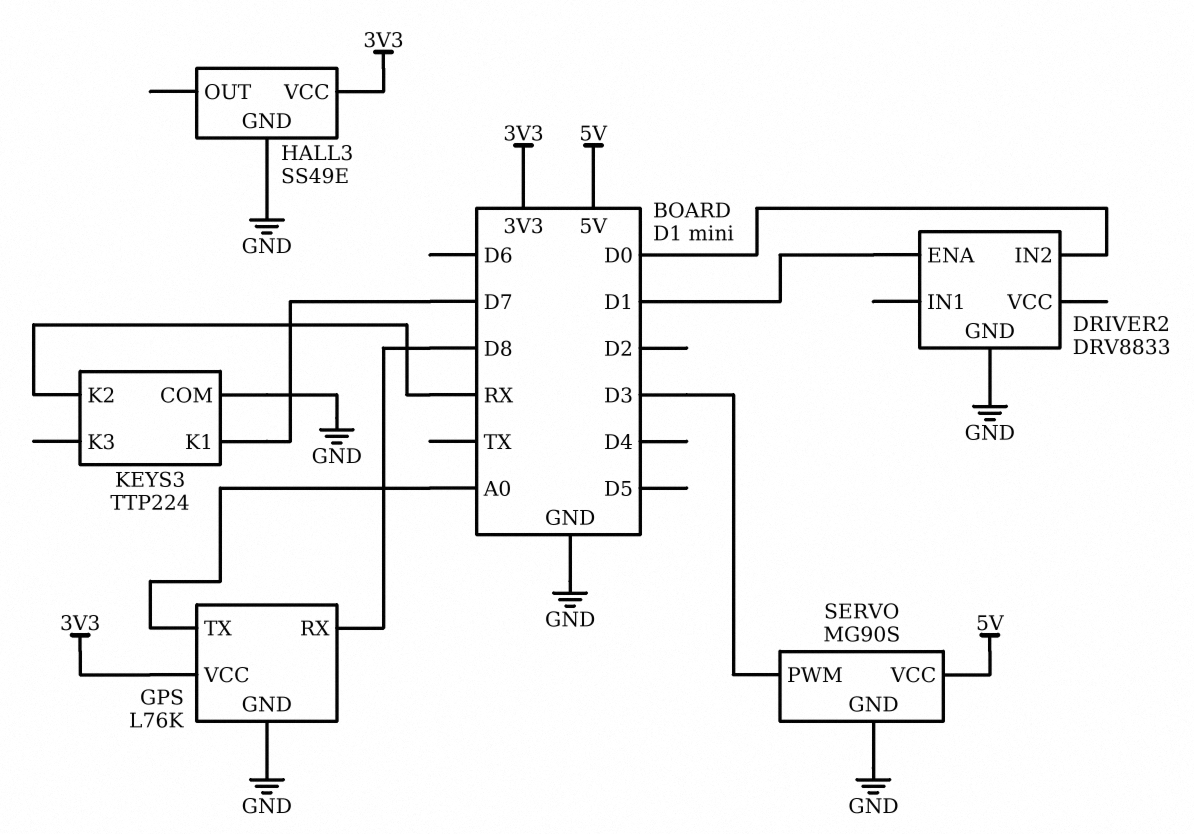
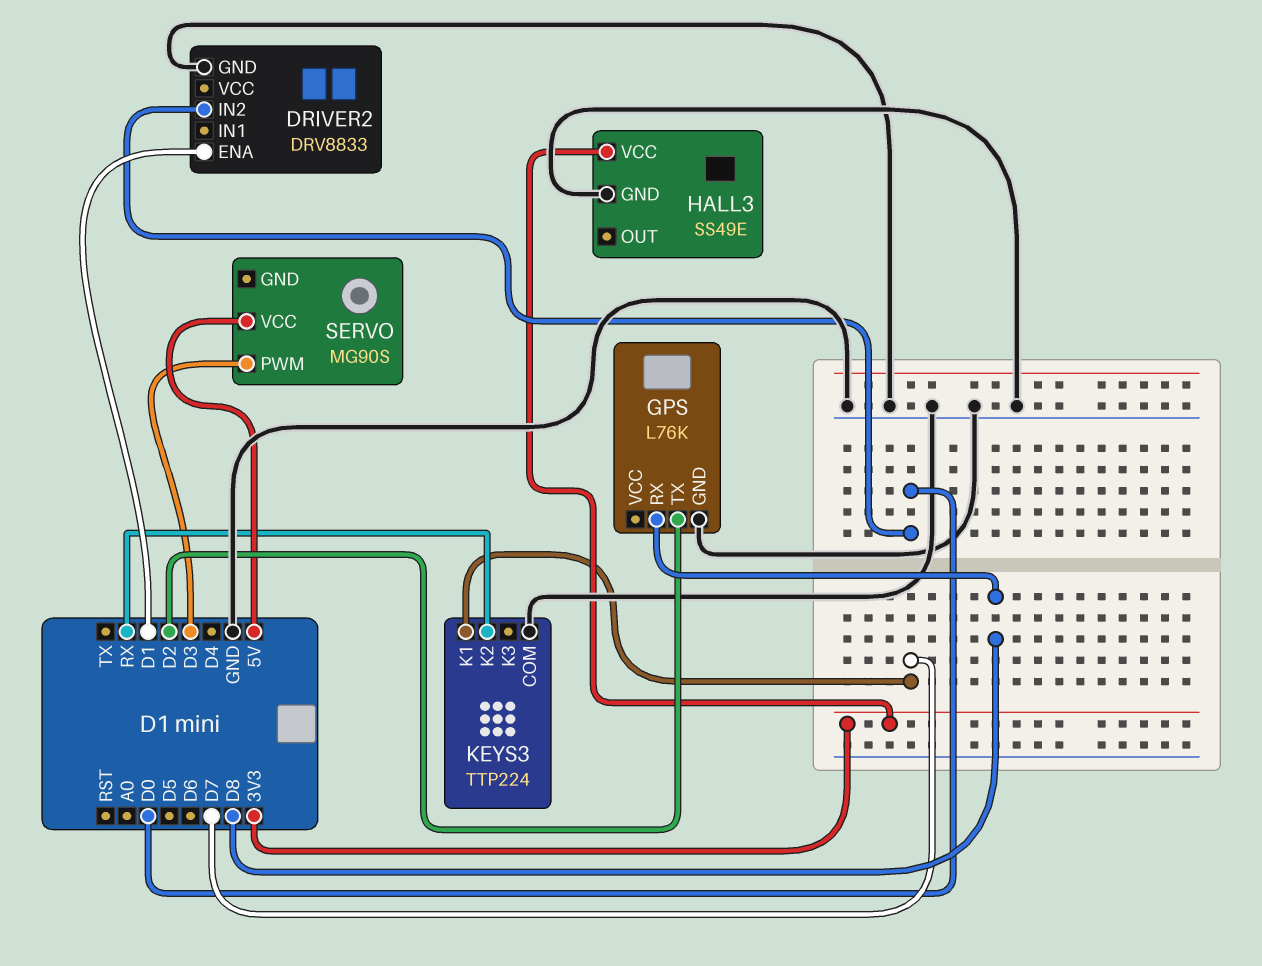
GPS pin TX: A0 -> D2
GPS pin VCC: 3V3 -> none
SERVO pin GND: GND -> none

